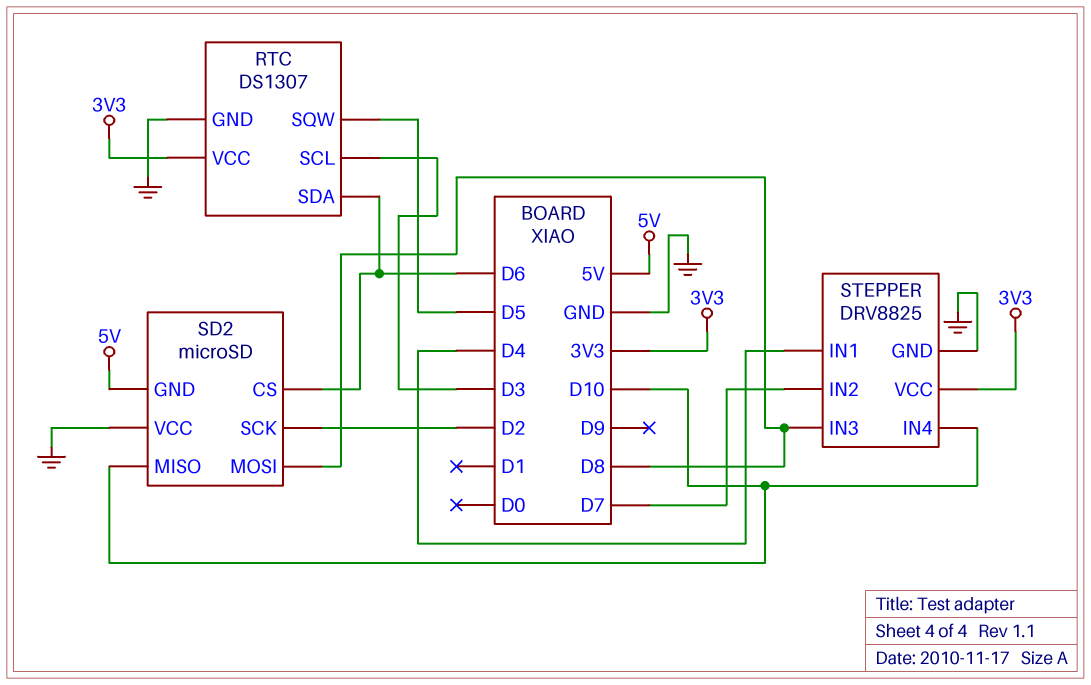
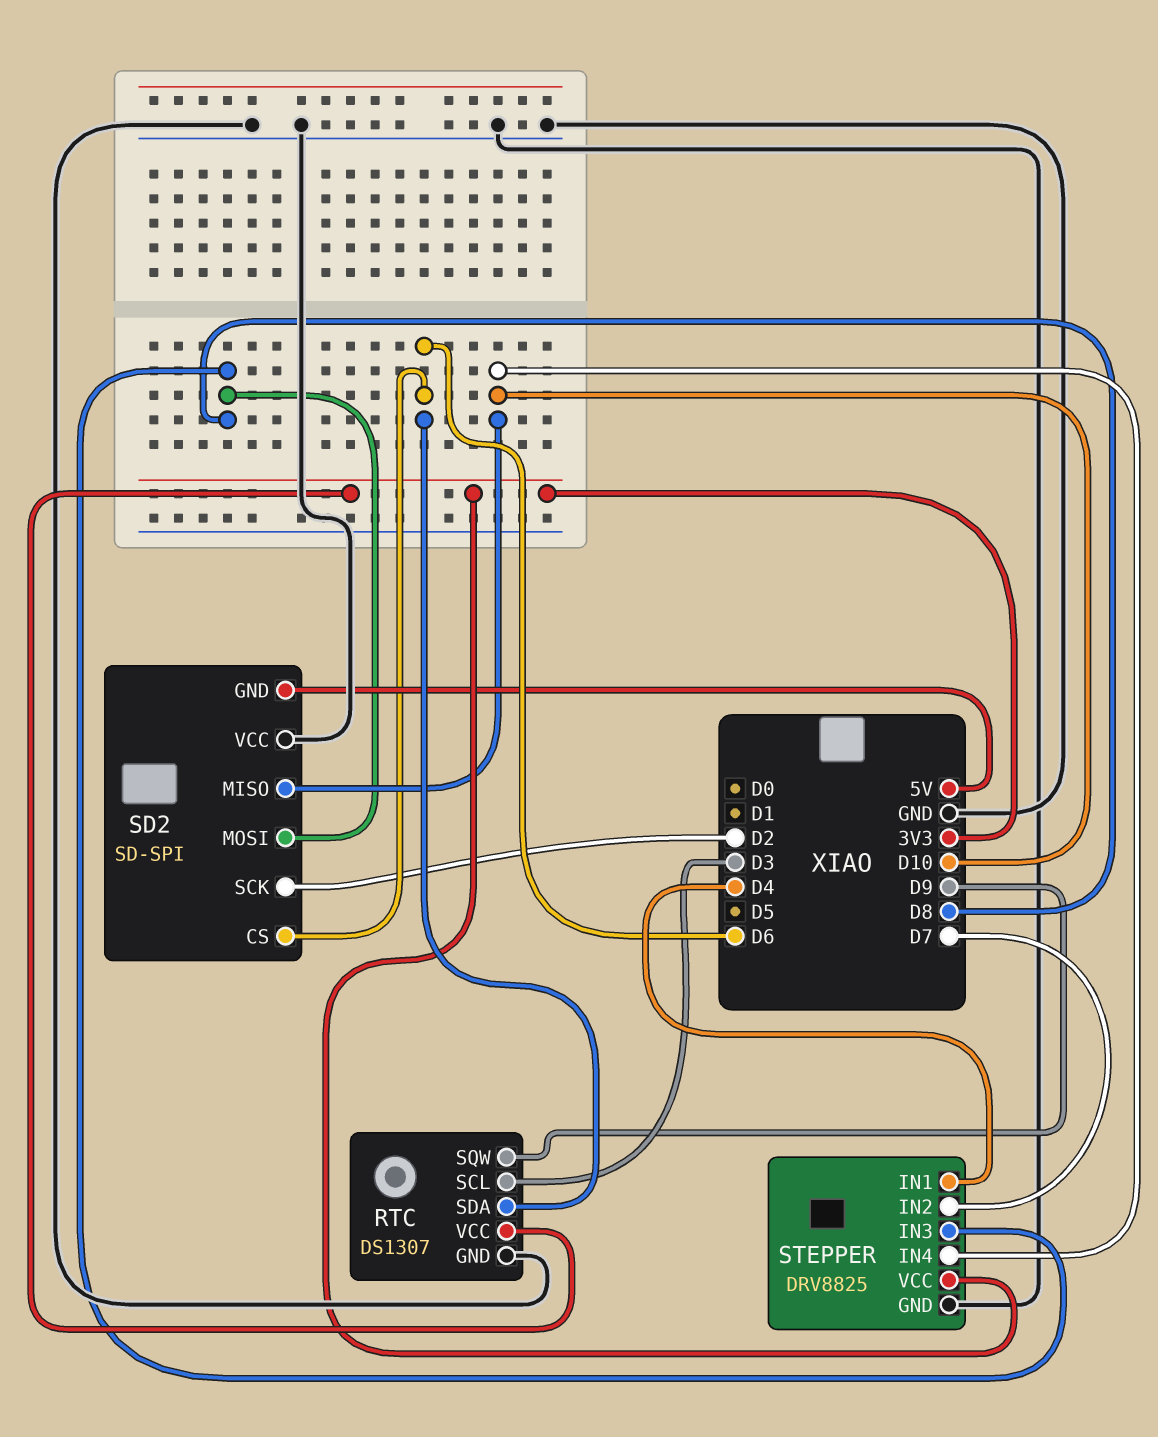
RTC pin SQW: D5 -> D9
SD2: microSD -> SD-SPI

